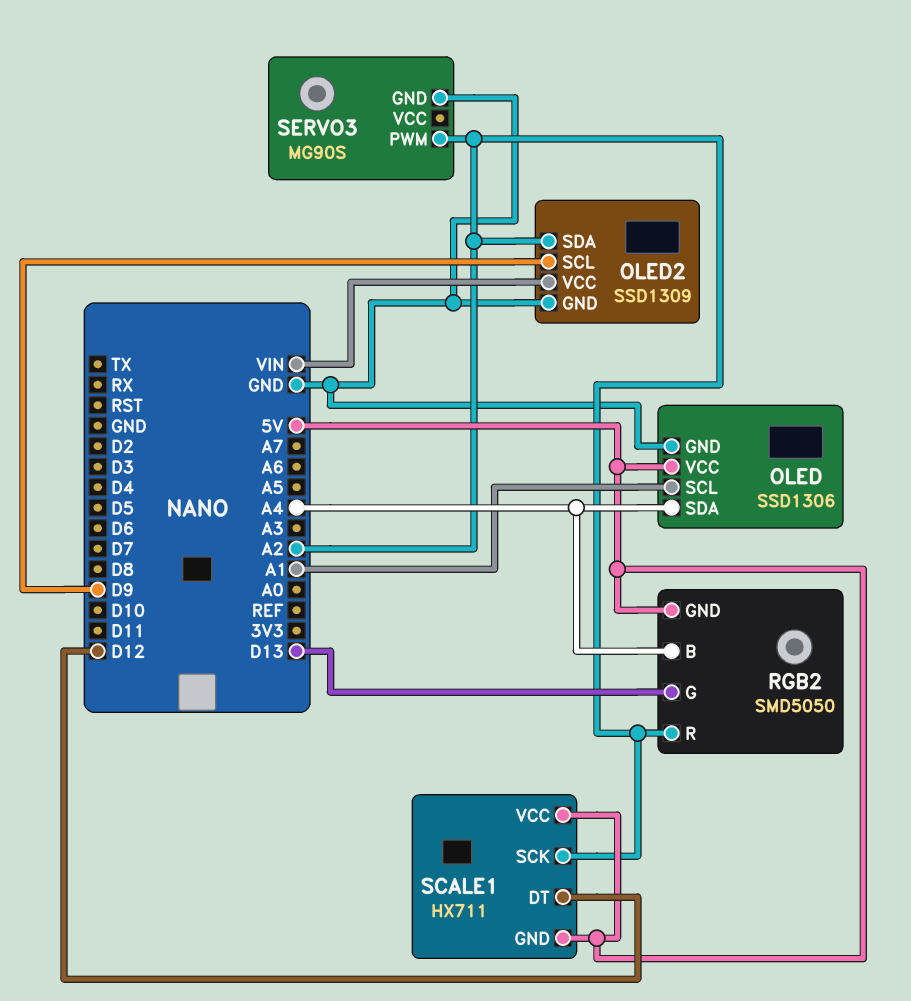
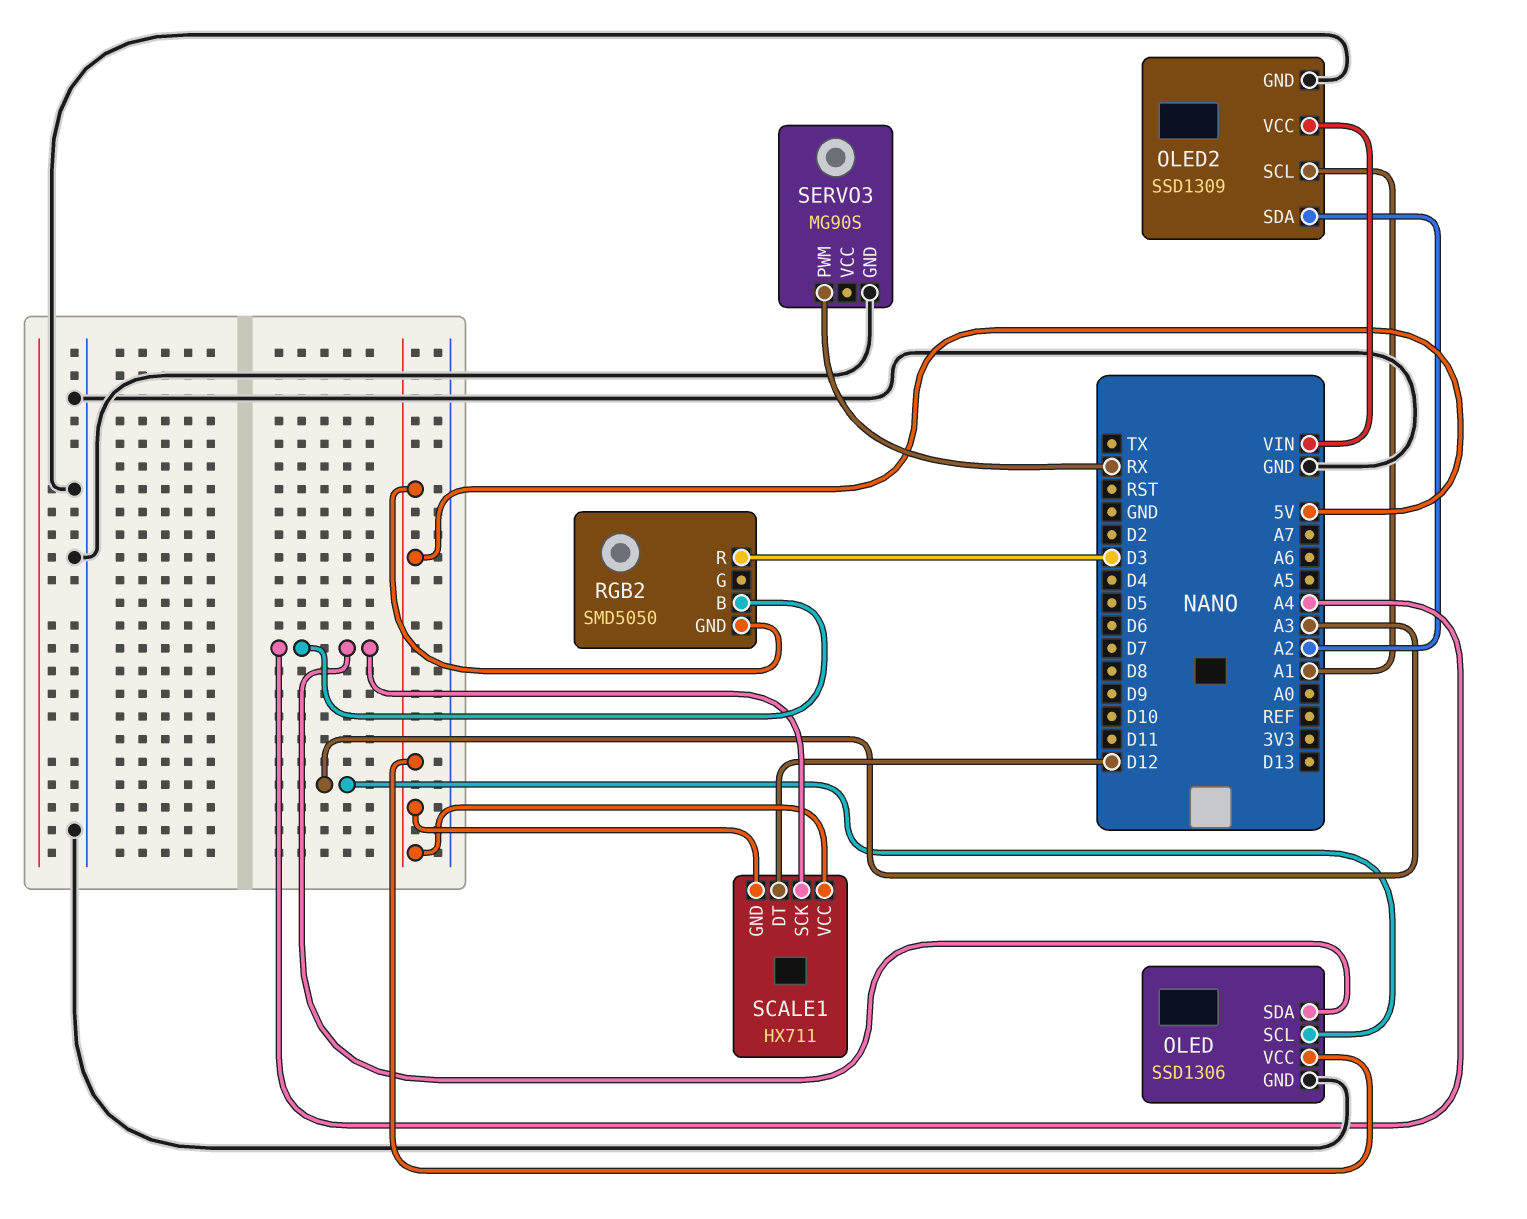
OLED pin SCL: A1 -> A3
OLED2 pin SCL: D9 -> A1
RGB2 pin G: D13 -> none
RGB2 pin R: A2 -> D3
SCALE1 pin SCK: A2 -> A4
SERVO3 pin PWM: A2 -> RX

